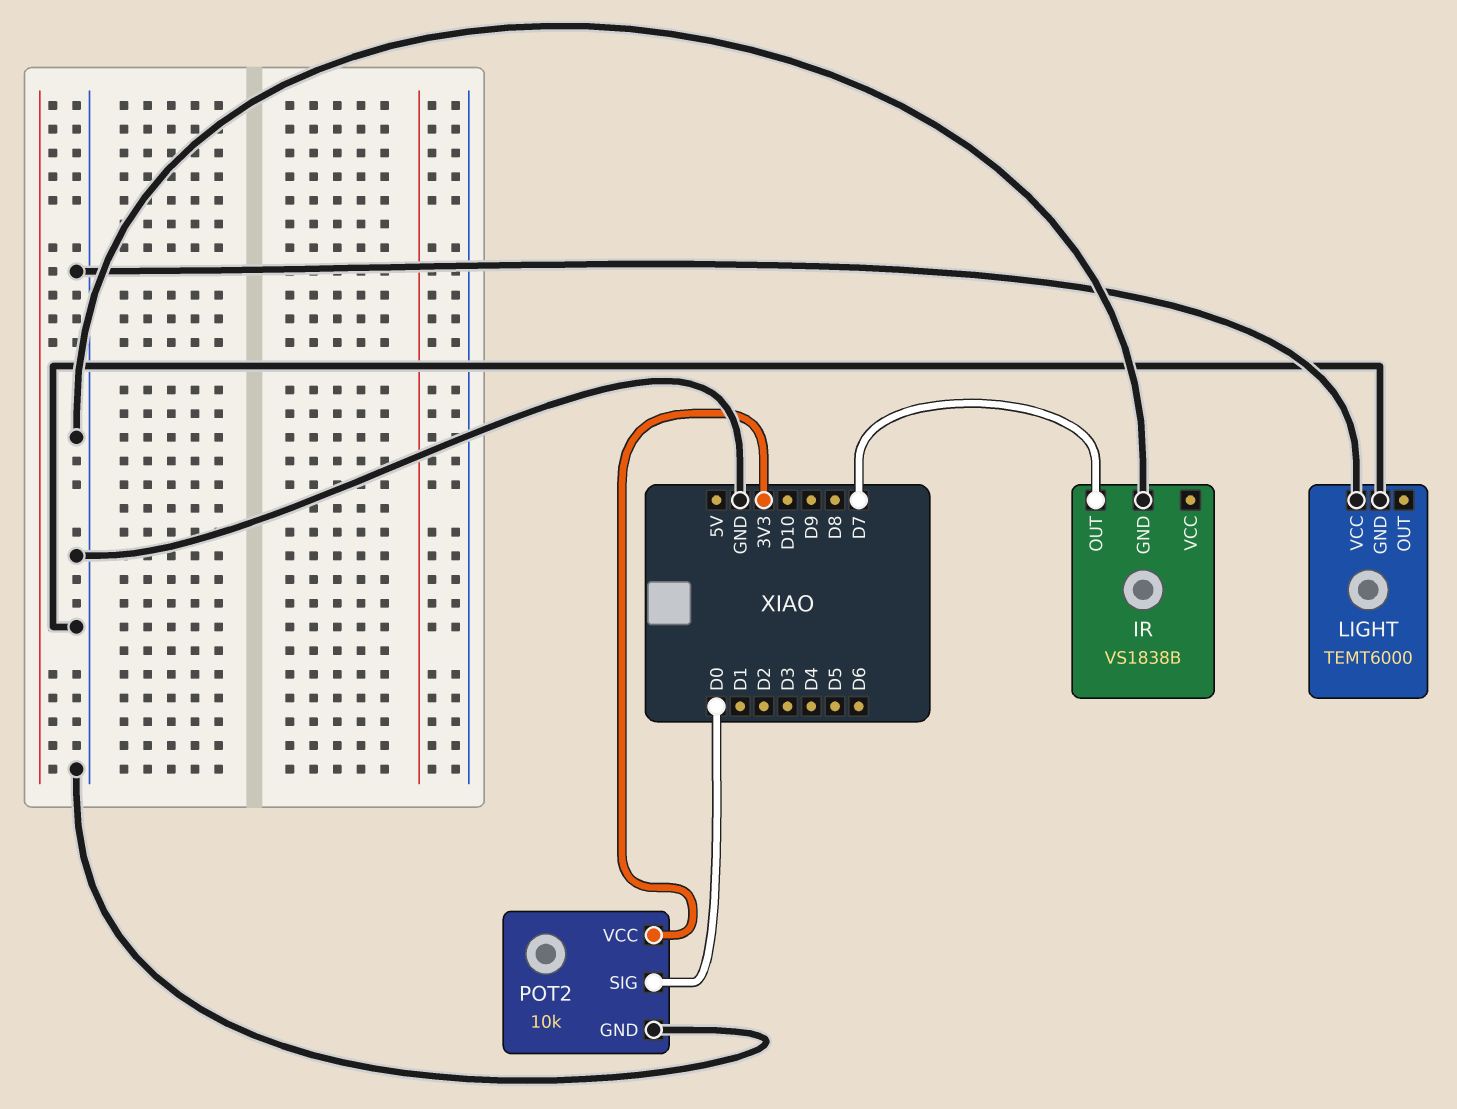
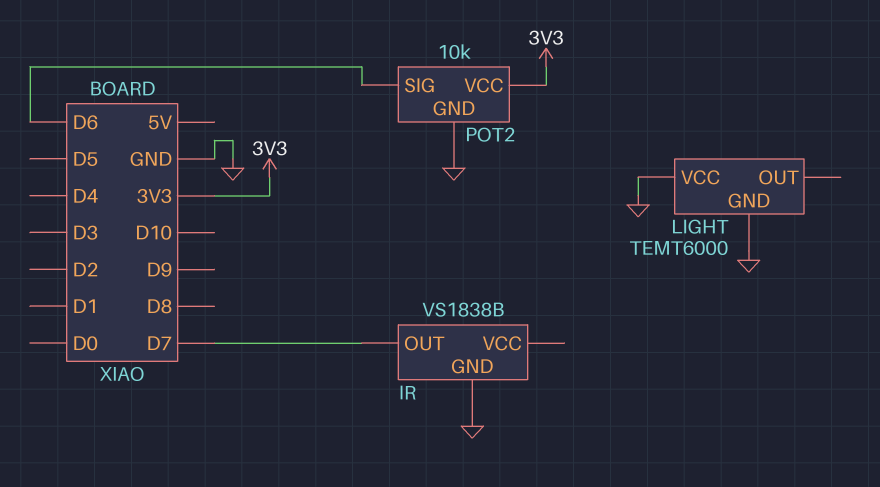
POT2 pin SIG: D0 -> D6

